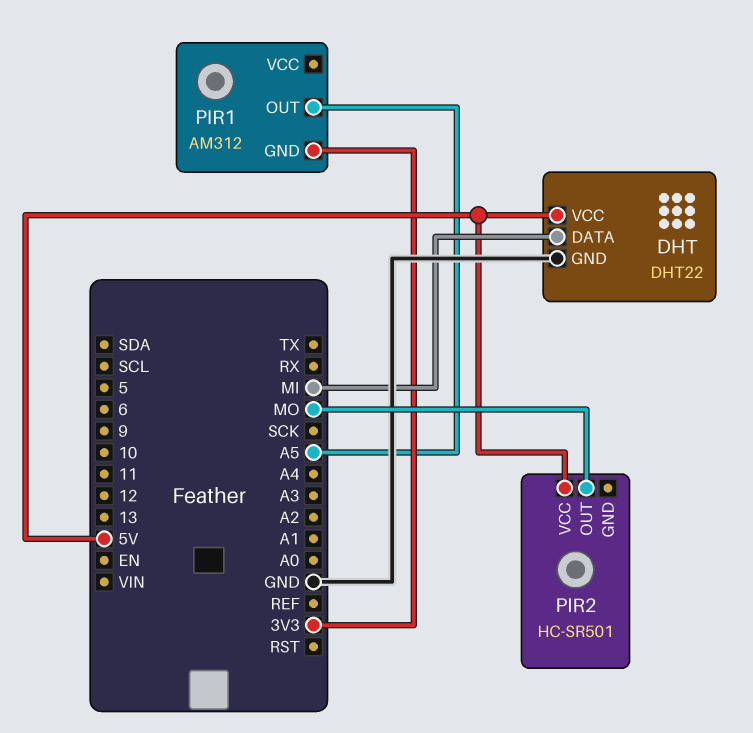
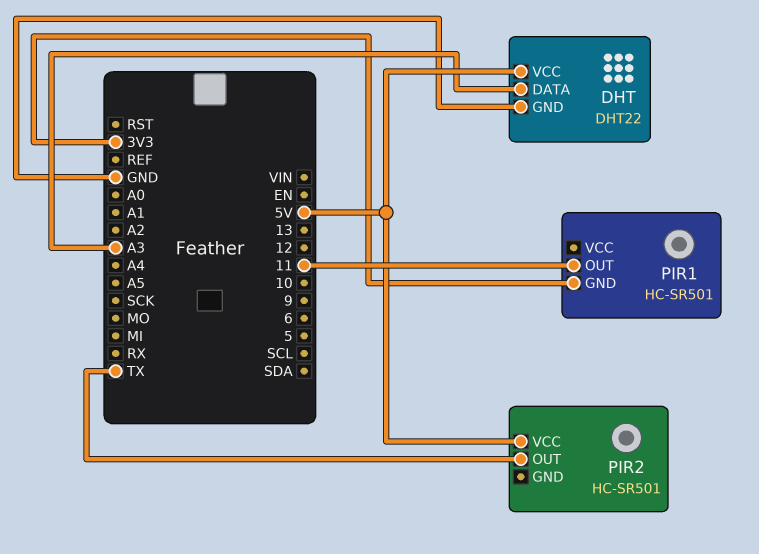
DHT pin DATA: MI -> A3
PIR1: AM312 -> HC-SR501
PIR1 pin OUT: A5 -> 11
PIR2 pin OUT: MO -> TX

